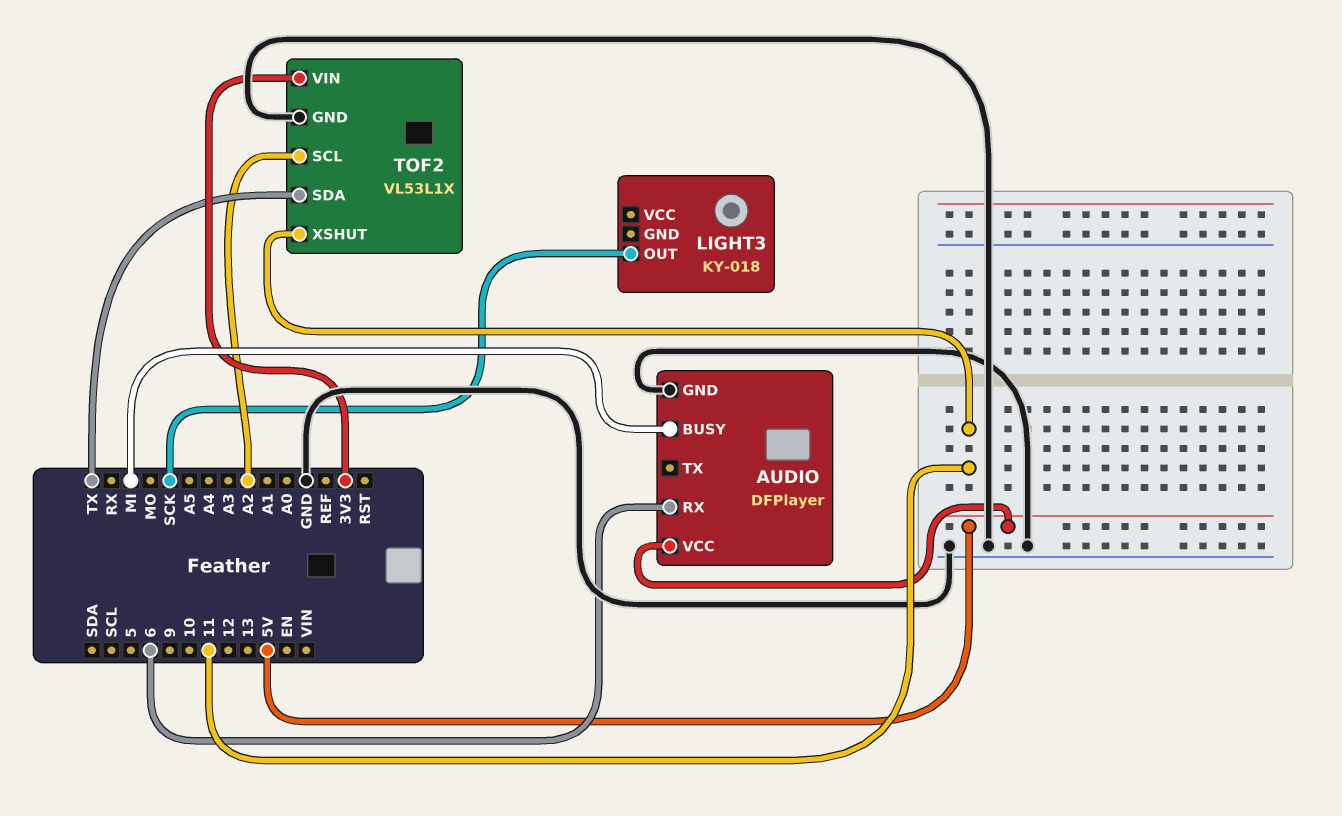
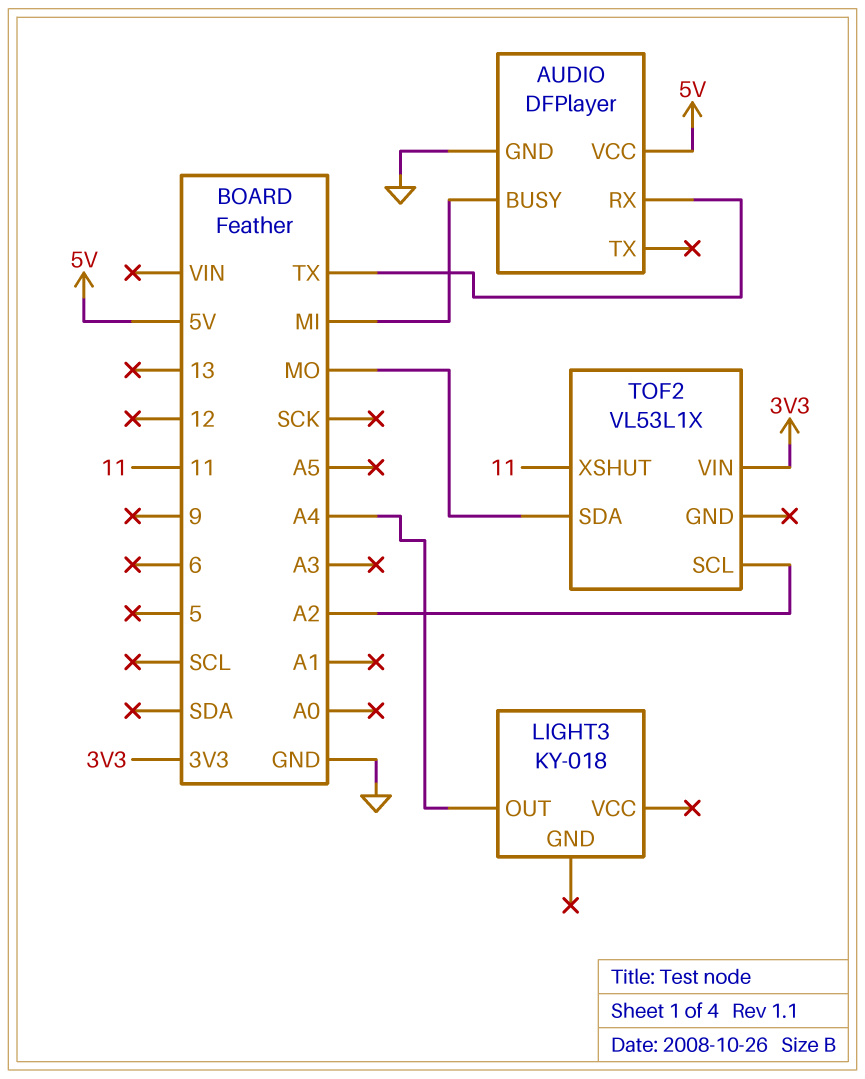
AUDIO pin RX: 6 -> TX
LIGHT3 pin OUT: SCK -> A4
TOF2 pin GND: GND -> none
TOF2 pin SDA: TX -> MO

